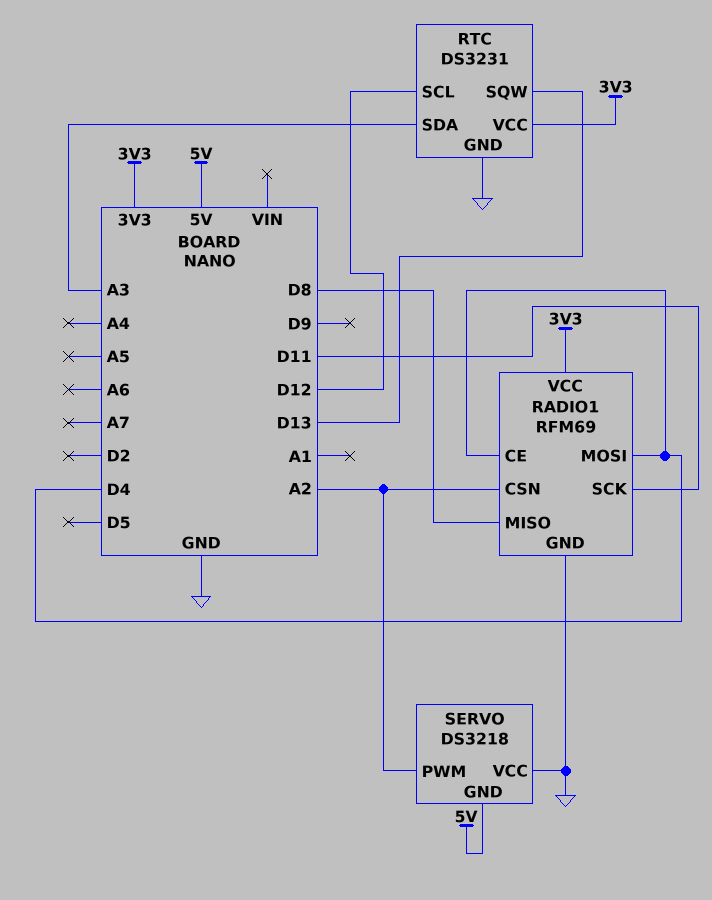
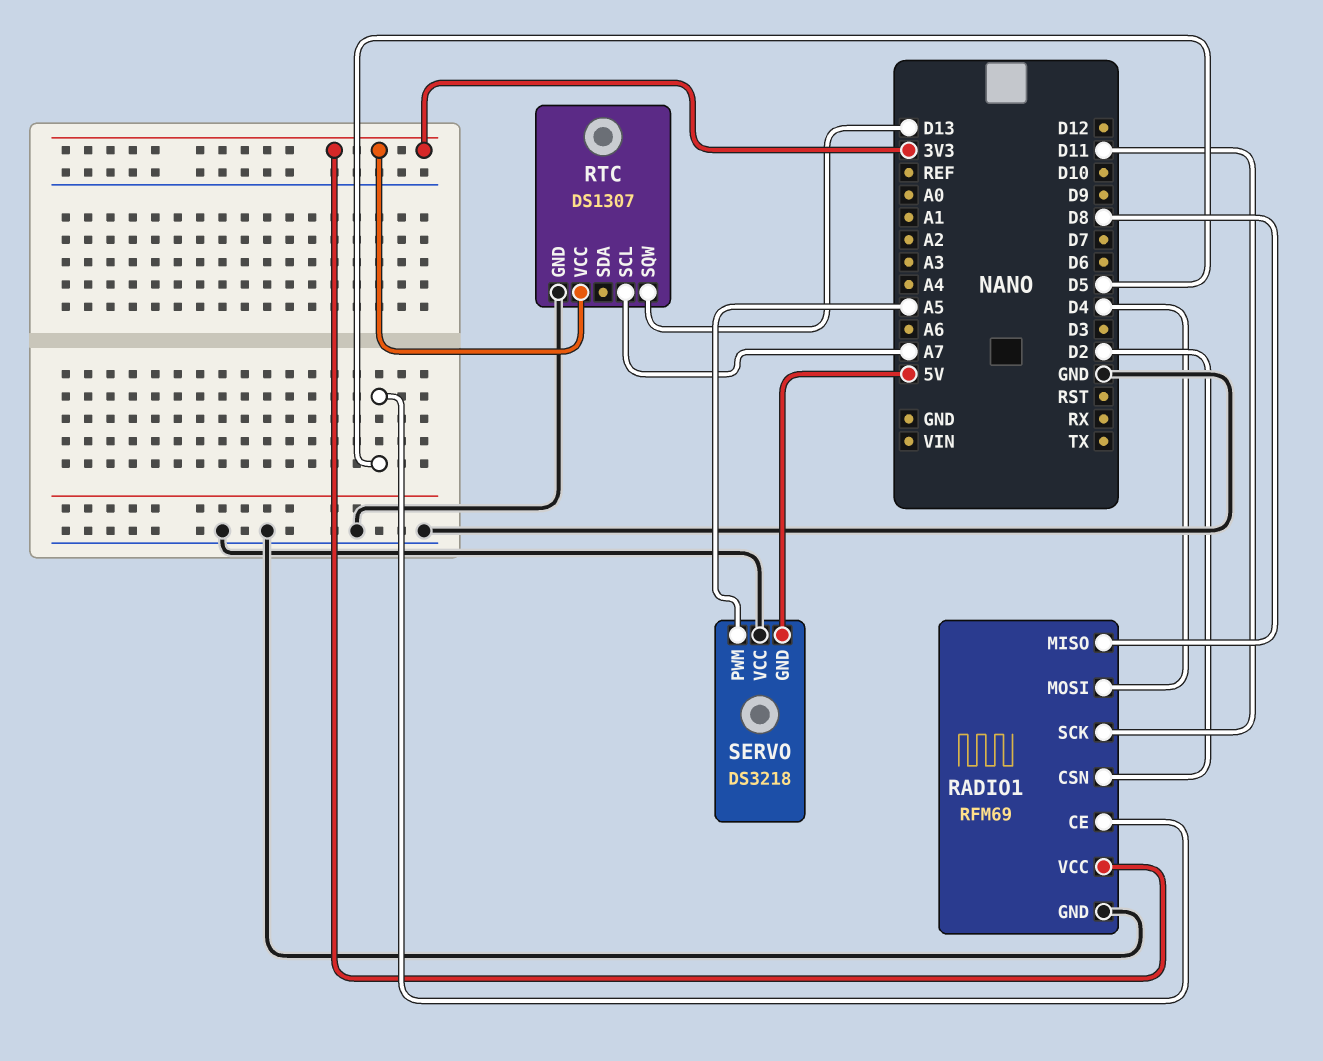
RADIO1 pin CE: D4 -> D5
RADIO1 pin CSN: A2 -> D2
RTC: DS3231 -> DS1307
RTC pin SCL: D12 -> A7
RTC pin SDA: A3 -> none
SERVO pin PWM: A2 -> A5

